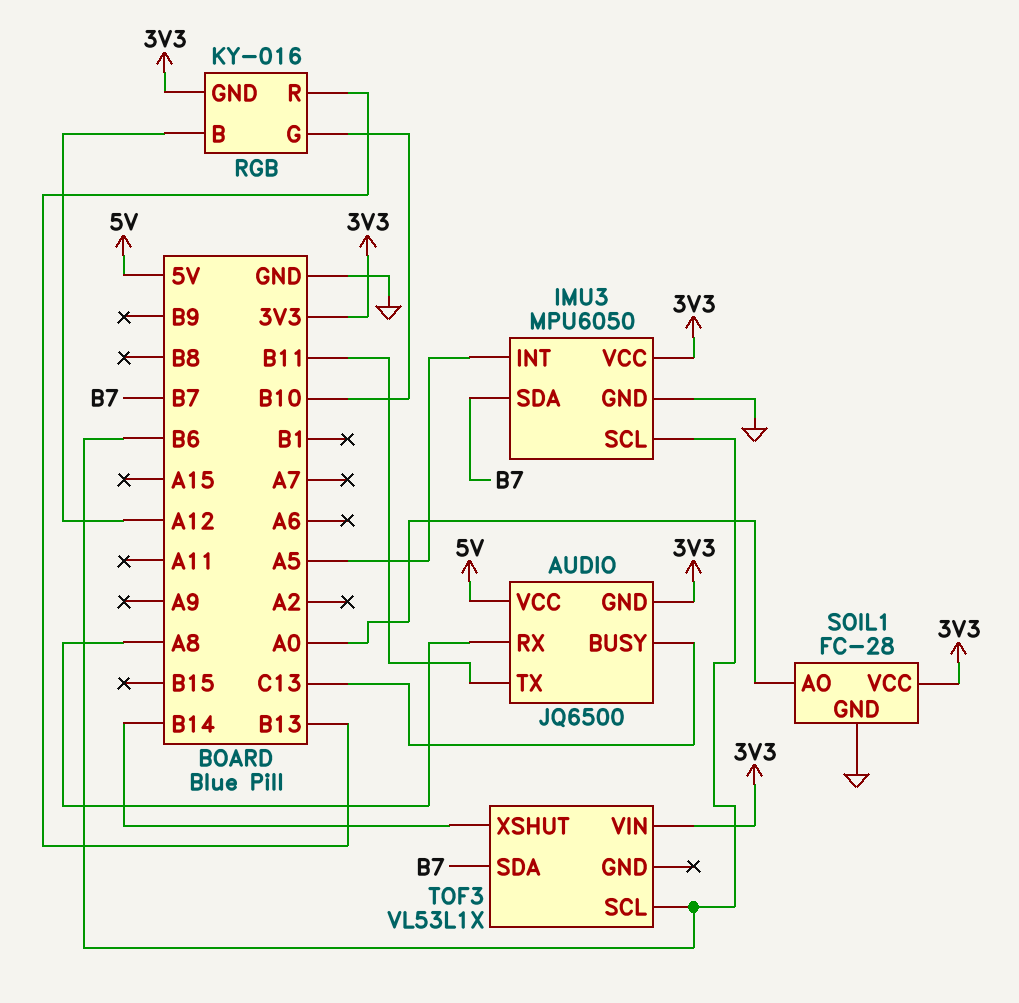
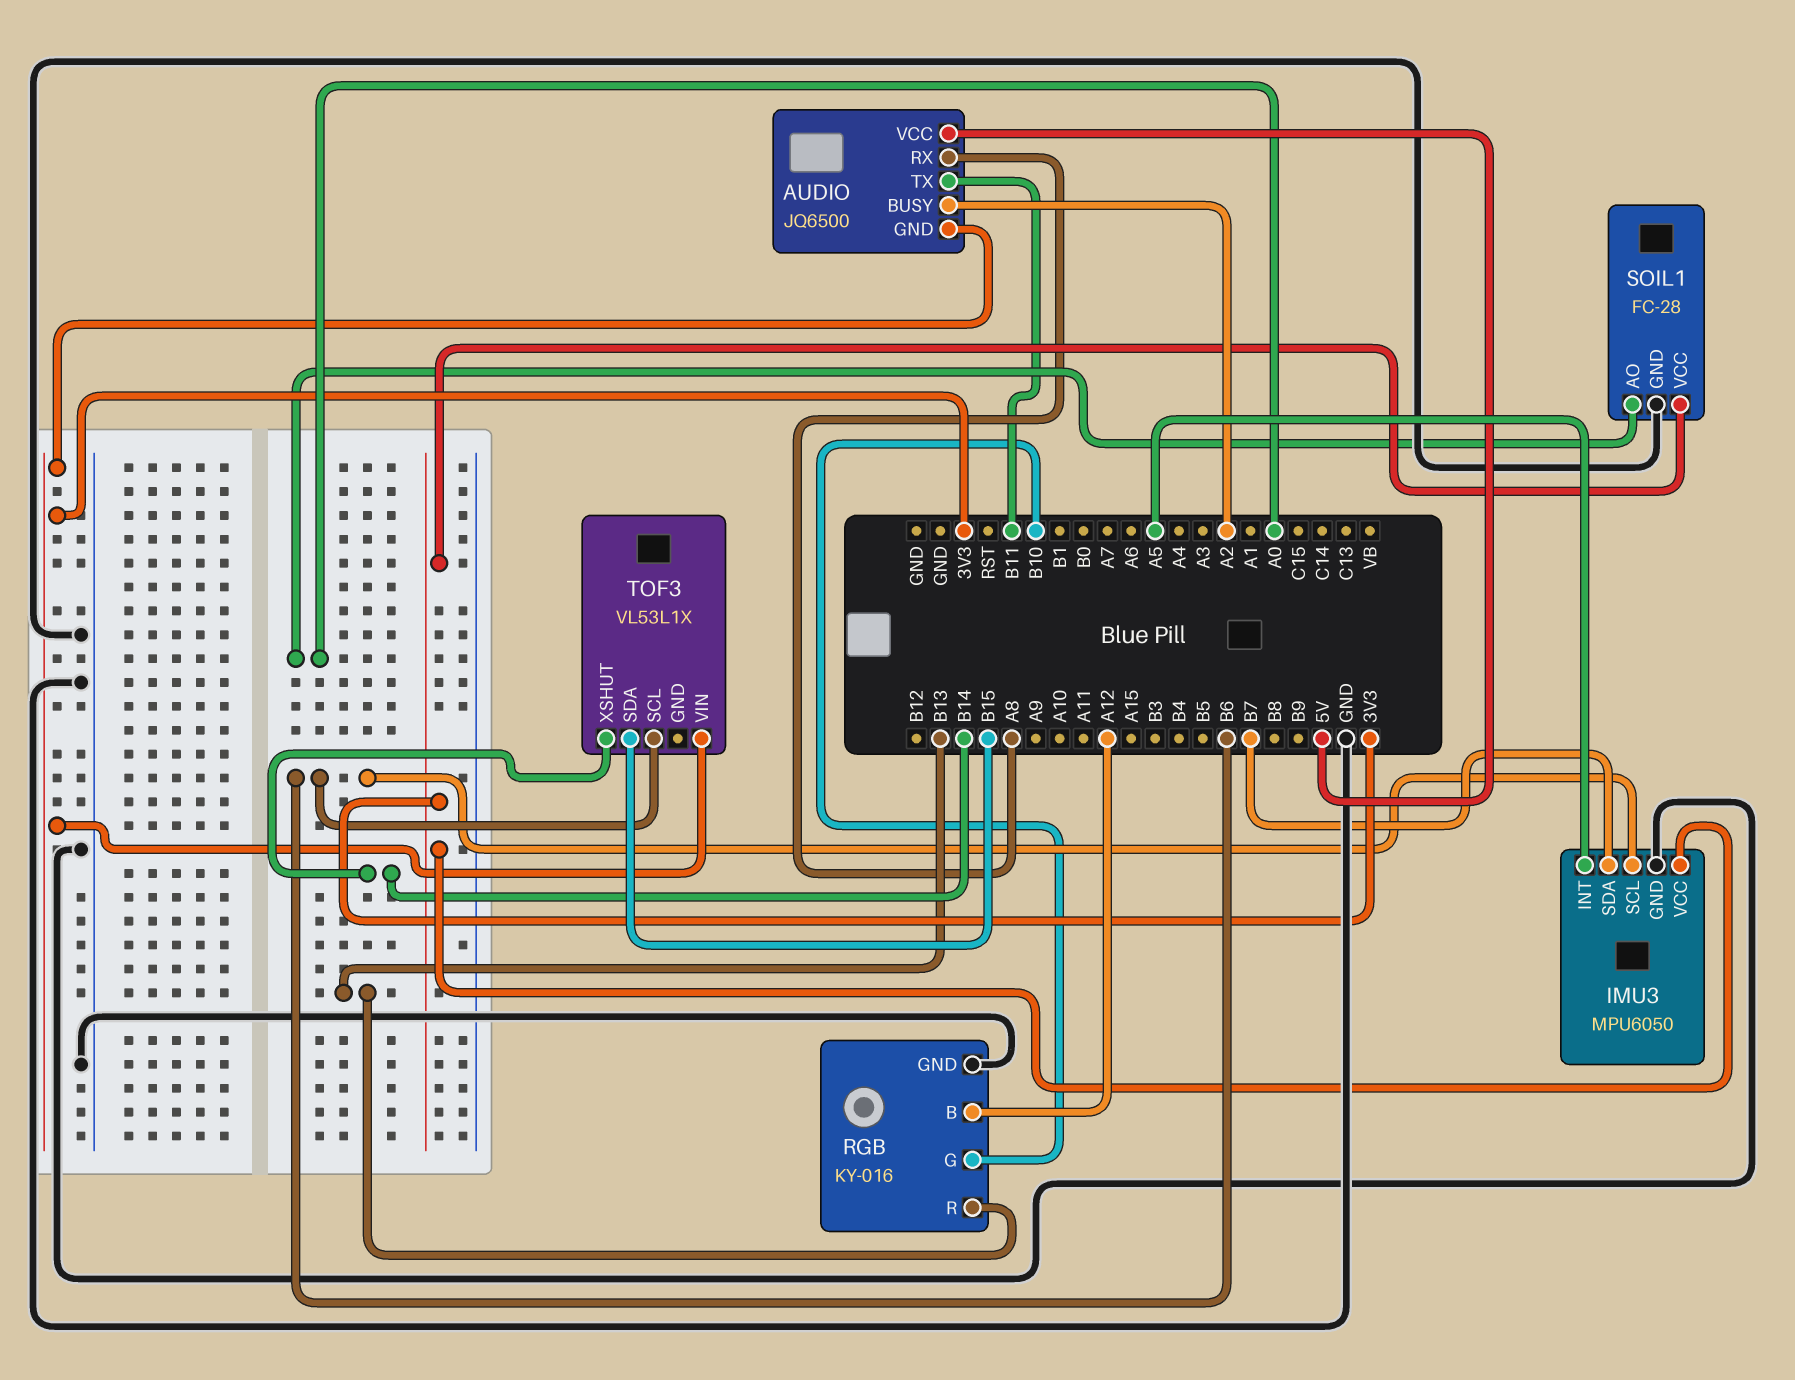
AUDIO pin BUSY: C13 -> A2
RGB pin GND: 3V3 -> GND
TOF3 pin SDA: B7 -> B15

